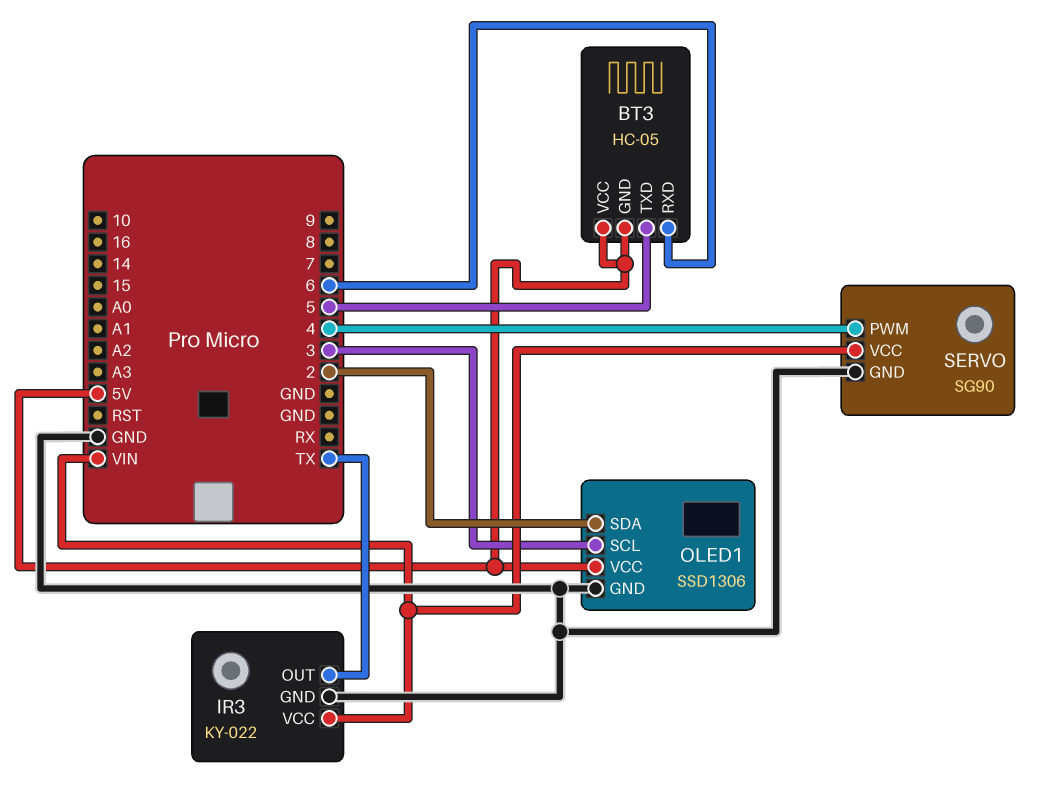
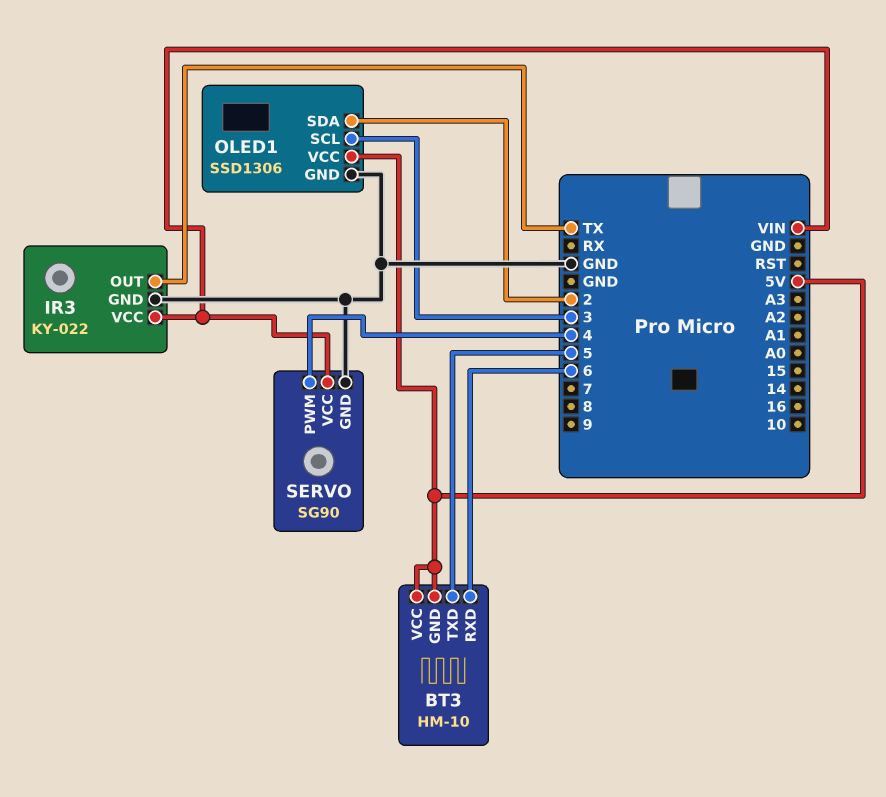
BT3: HC-05 -> HM-10

